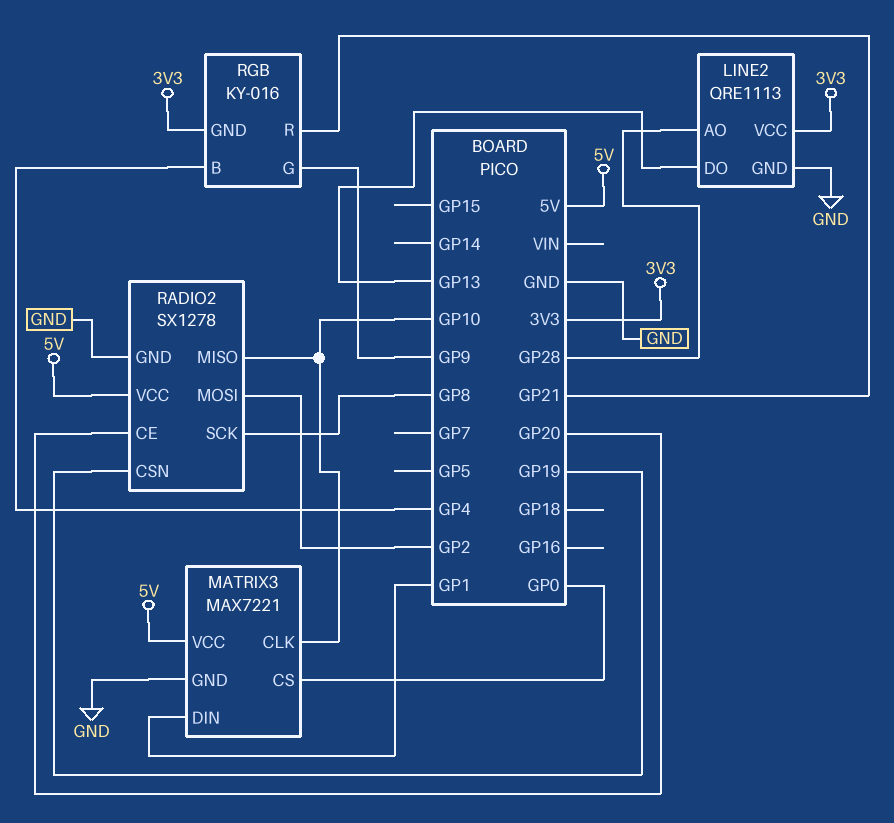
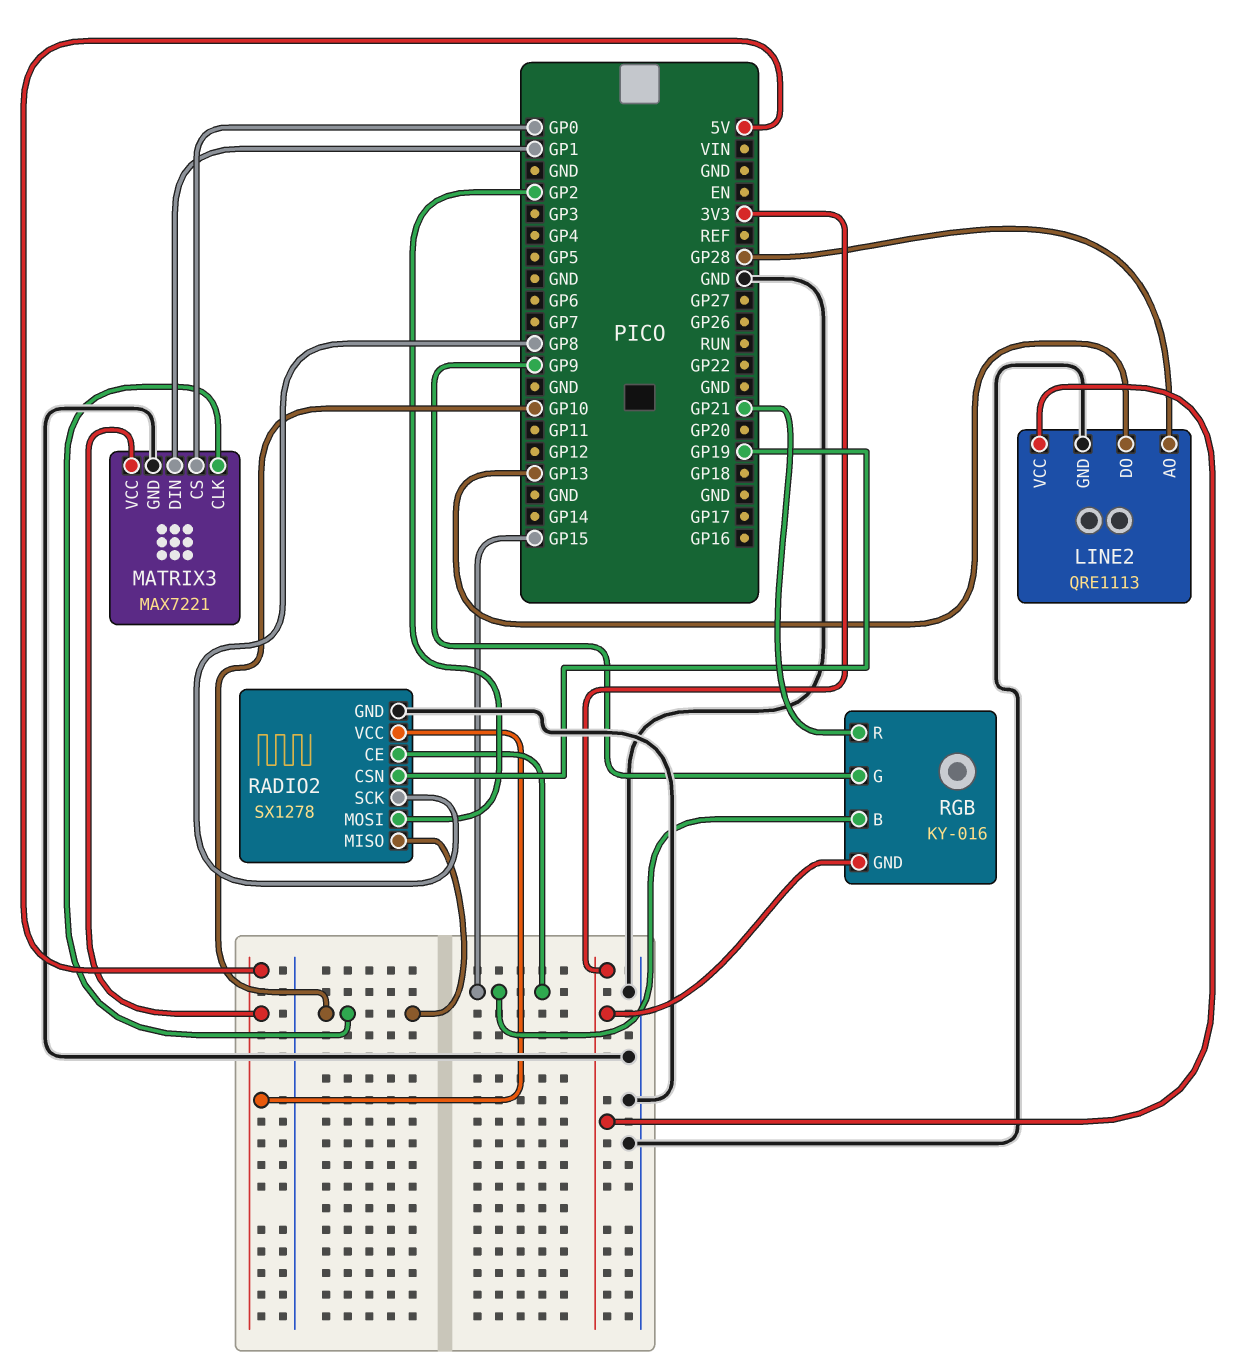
RADIO2 pin CE: GP20 -> GP15
RGB pin B: GP4 -> GP15

